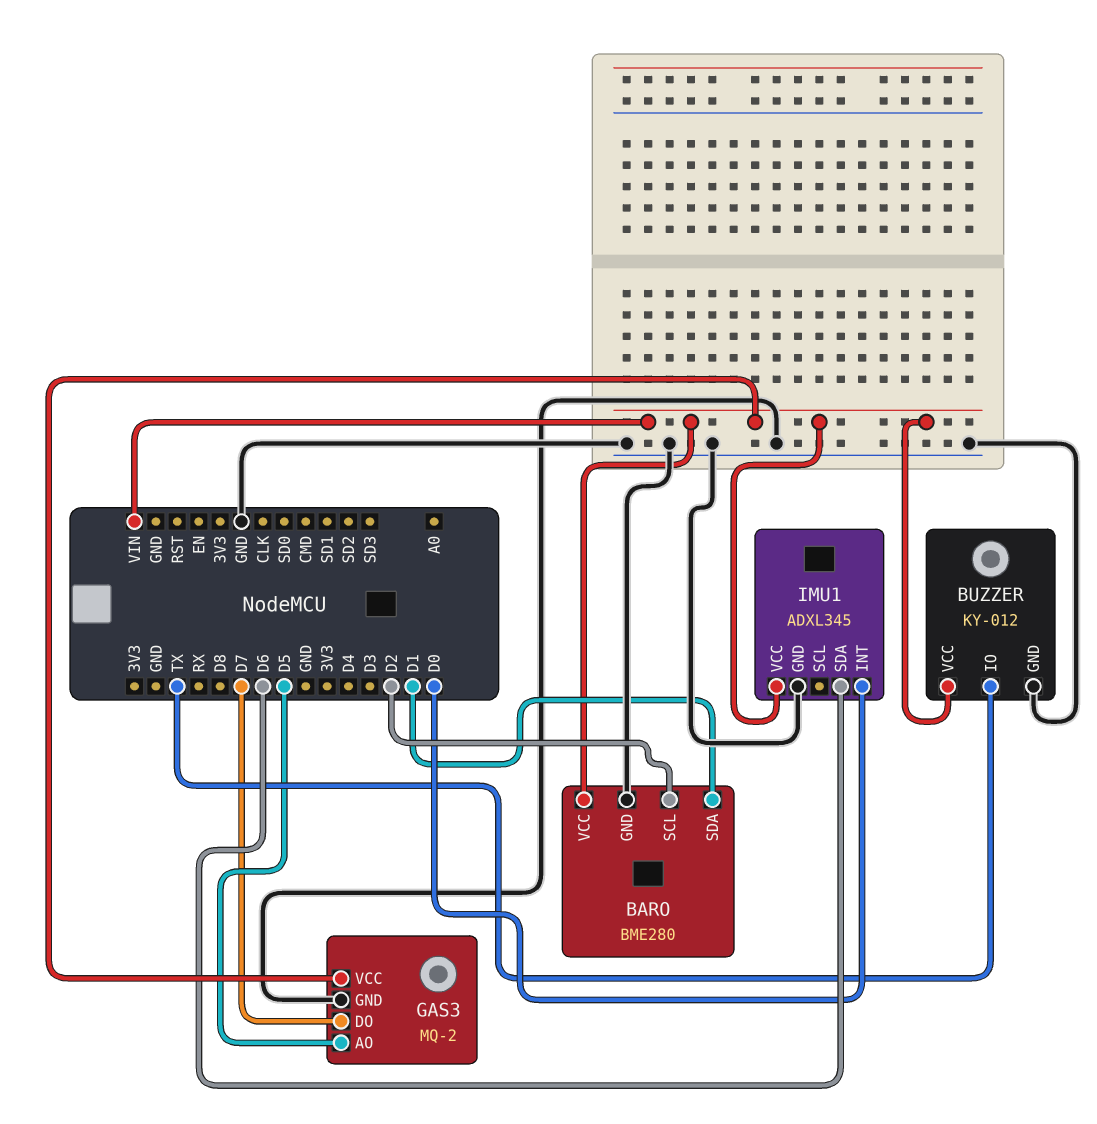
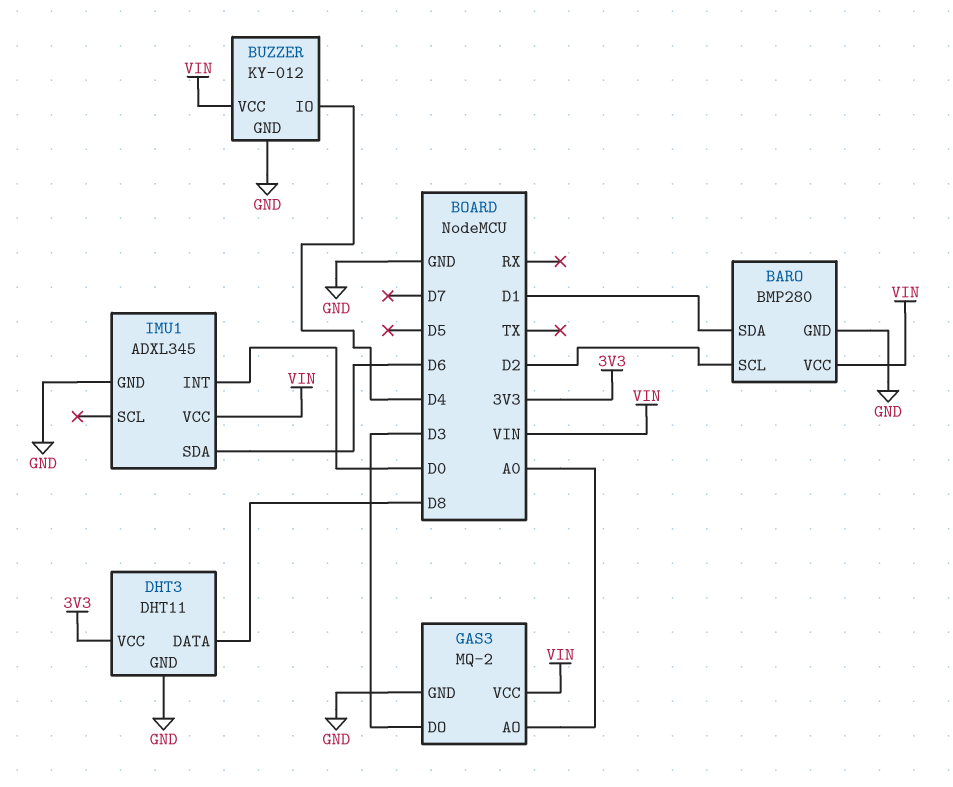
BARO: BME280 -> BMP280
BUZZER pin IO: TX -> D4
DHT3: none -> DHT11
DHT3 pin DATA: none -> D8
DHT3 pin GND: none -> GND
DHT3 pin VCC: none -> 3V3
GAS3 pin AO: D5 -> A0
GAS3 pin DO: D7 -> D3

